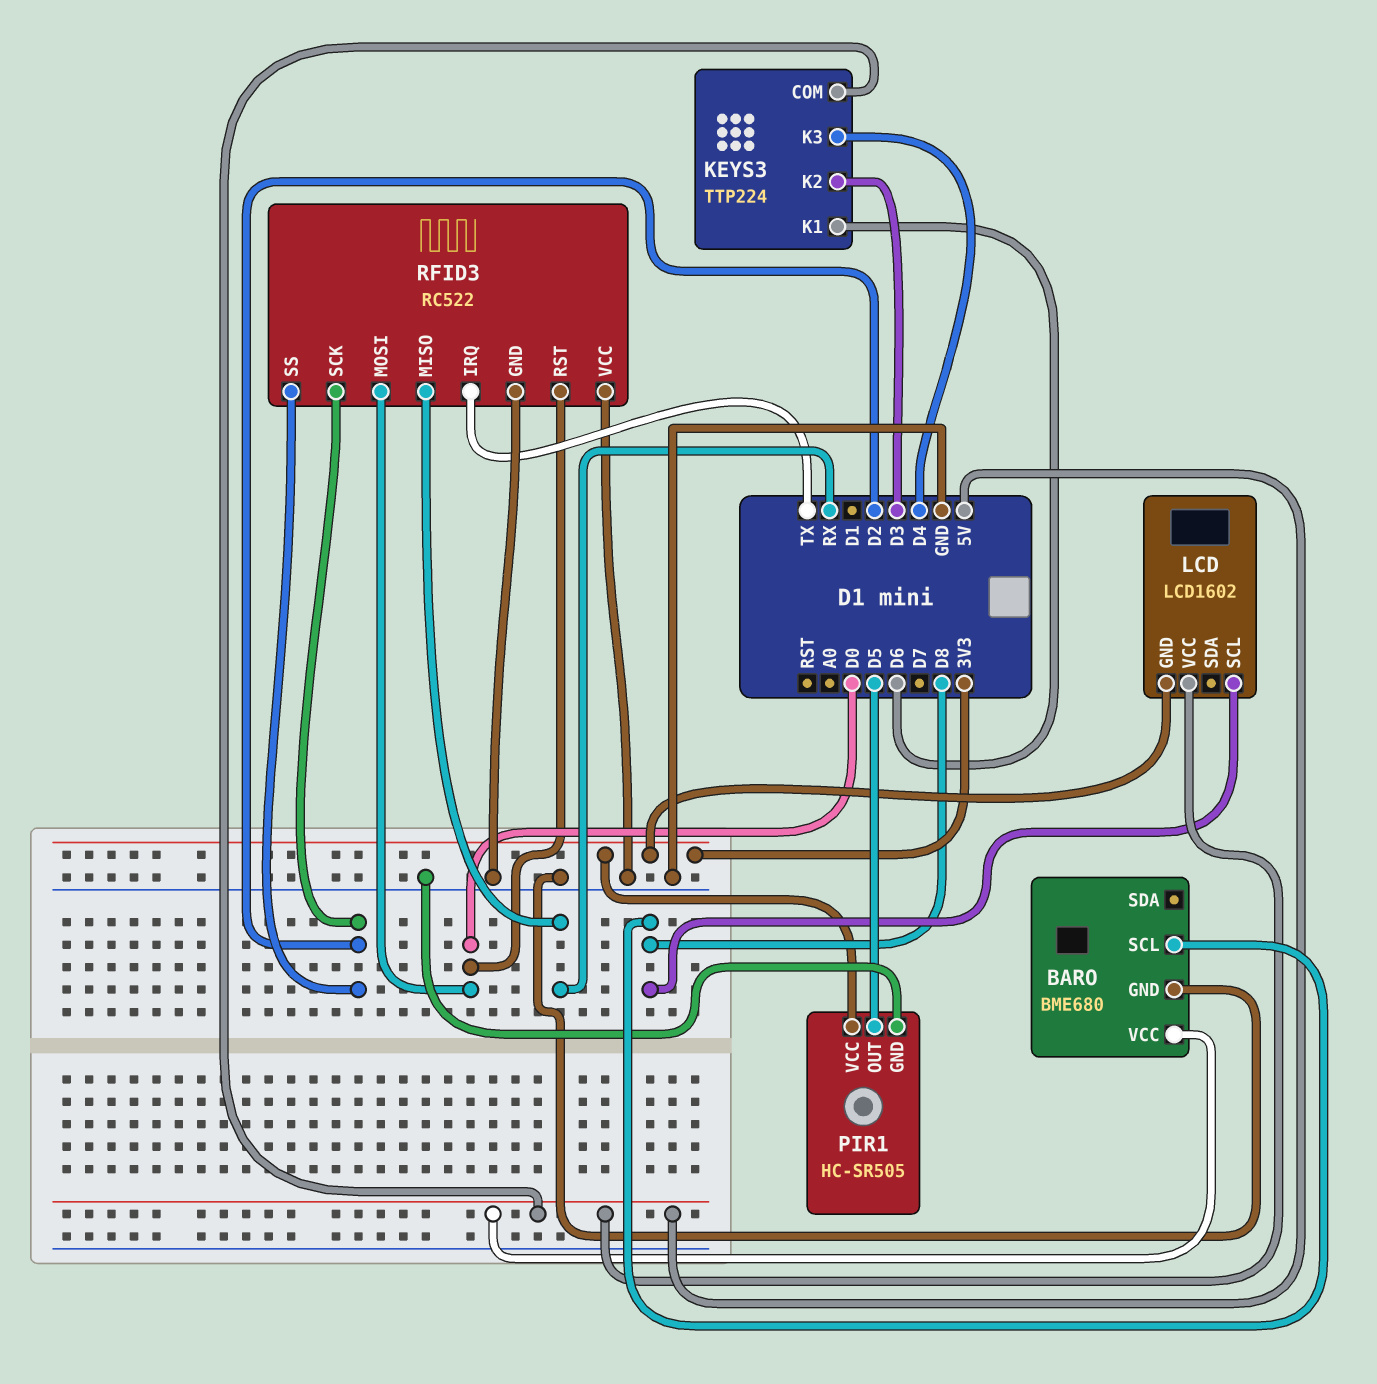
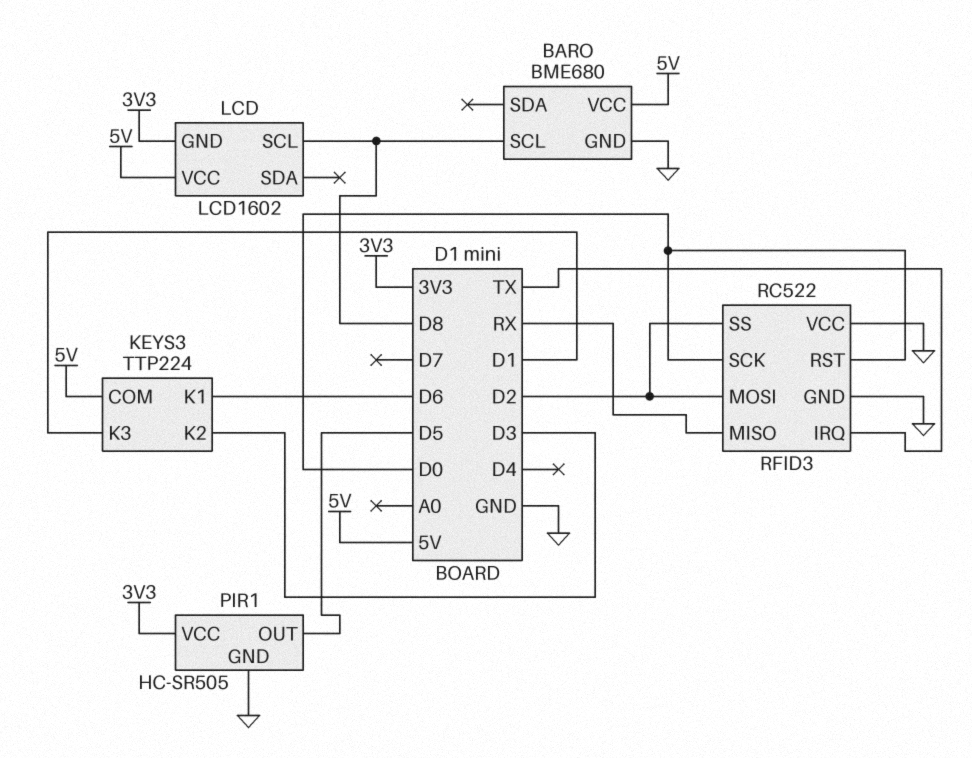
KEYS3 pin K3: D4 -> D1
RFID3 pin MOSI: D0 -> D2
RFID3 pin SCK: D2 -> D0

